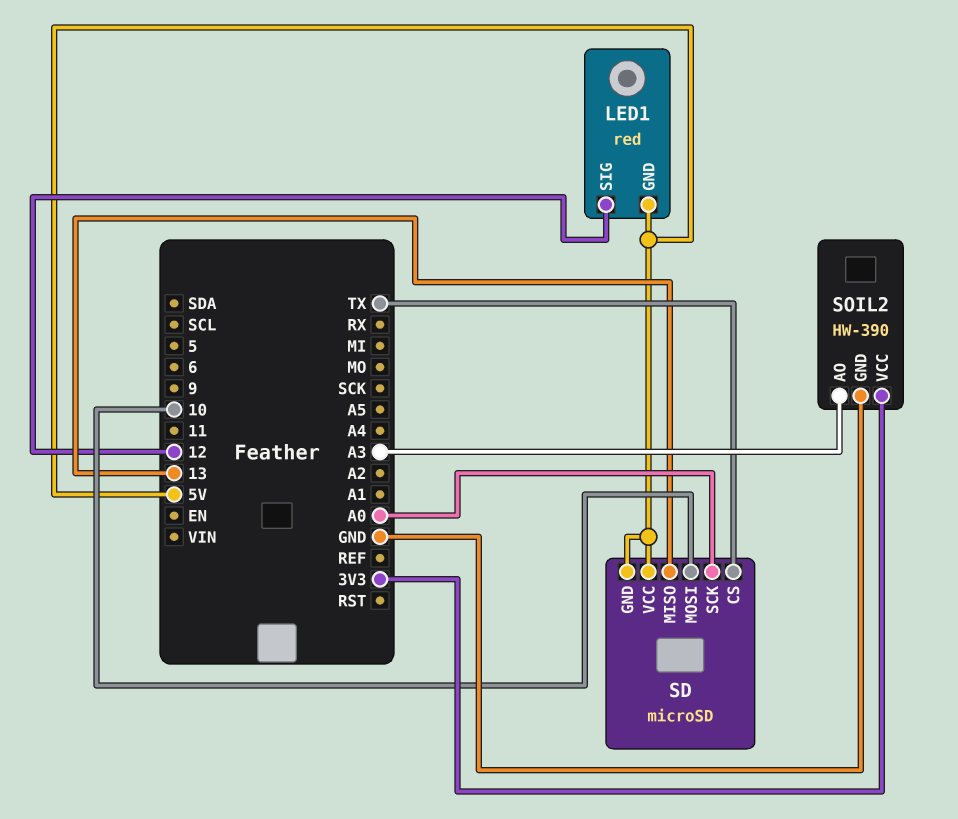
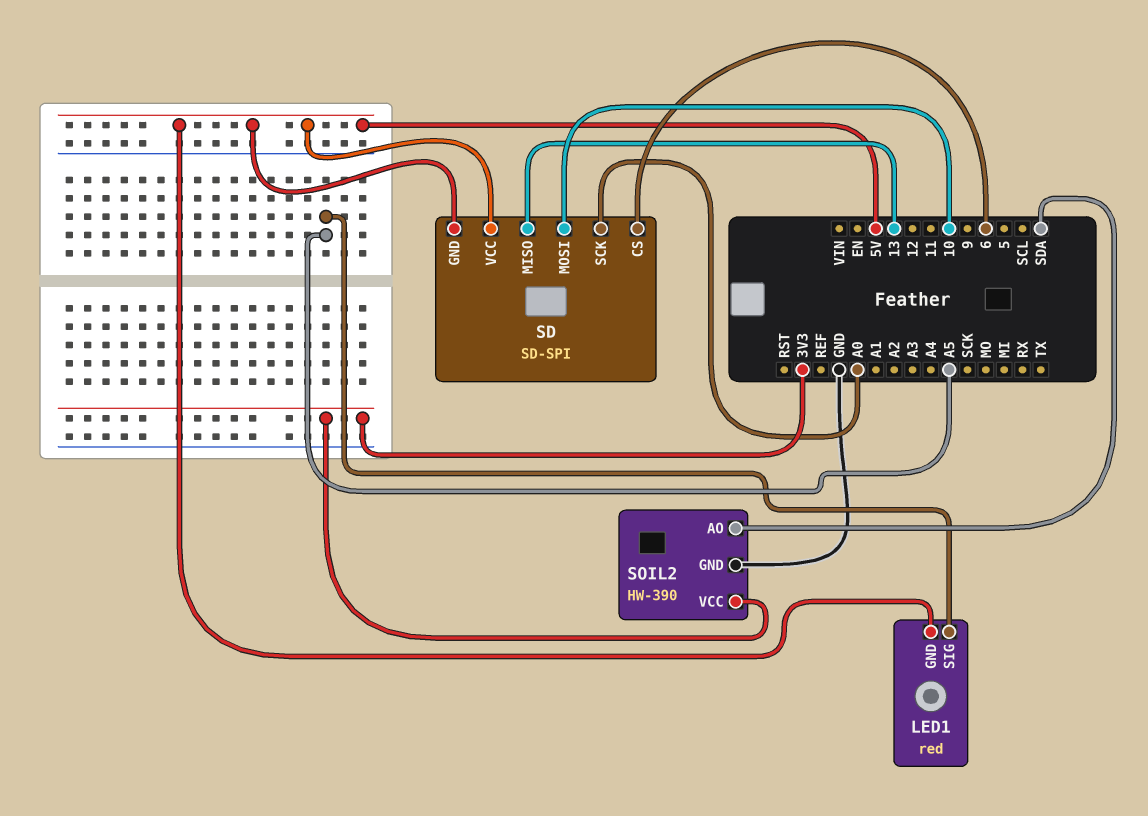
LED1 pin SIG: 12 -> A5
SD: microSD -> SD-SPI
SD pin CS: TX -> 6
SOIL2 pin AO: A3 -> SDA

